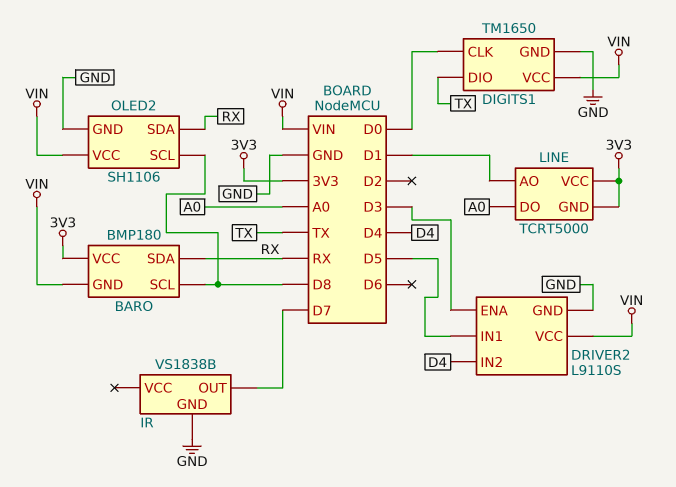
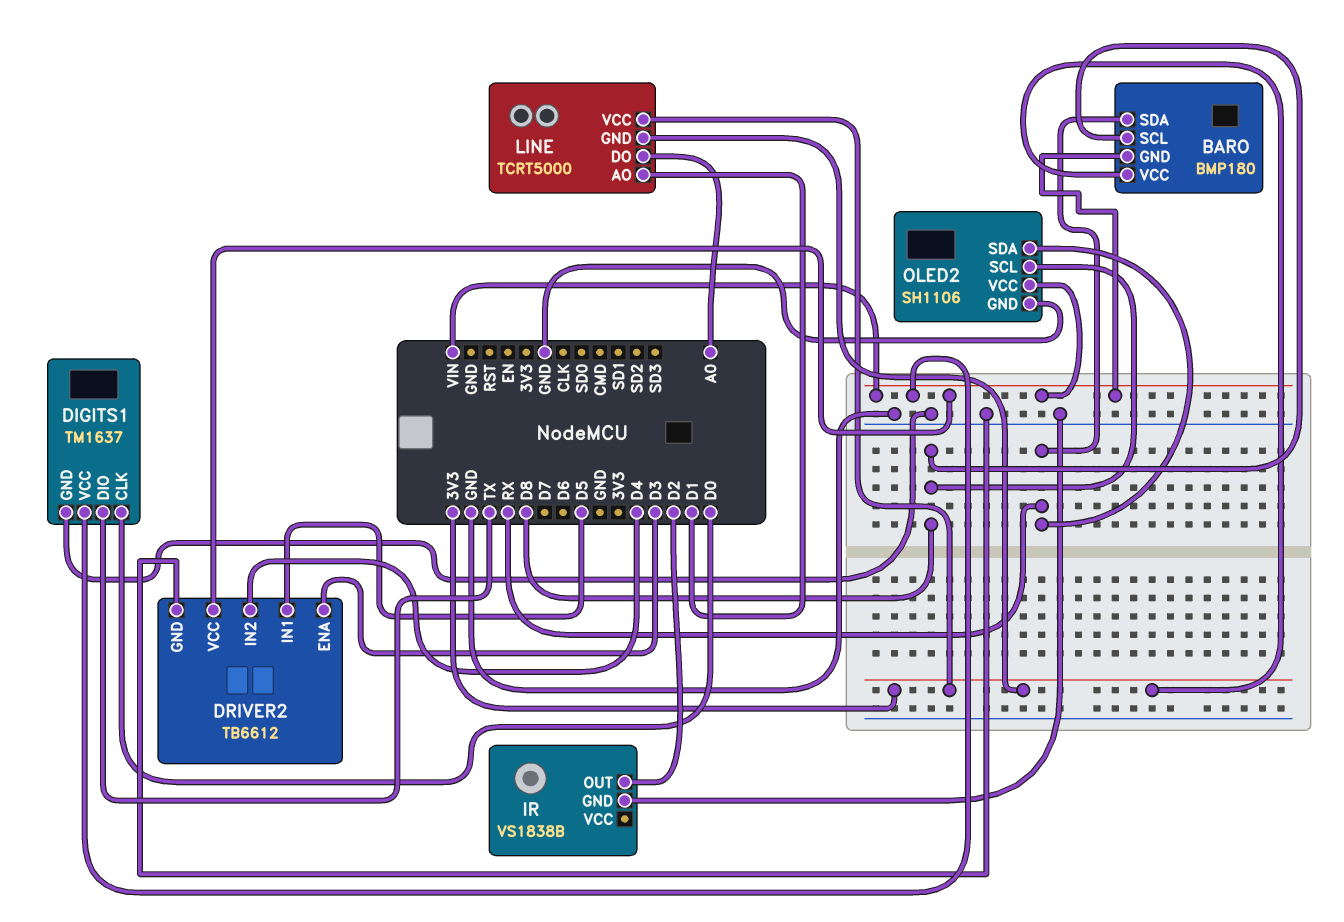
DIGITS1: TM1650 -> TM1637
DRIVER2: L9110S -> TB6612
IR pin OUT: D7 -> D2

